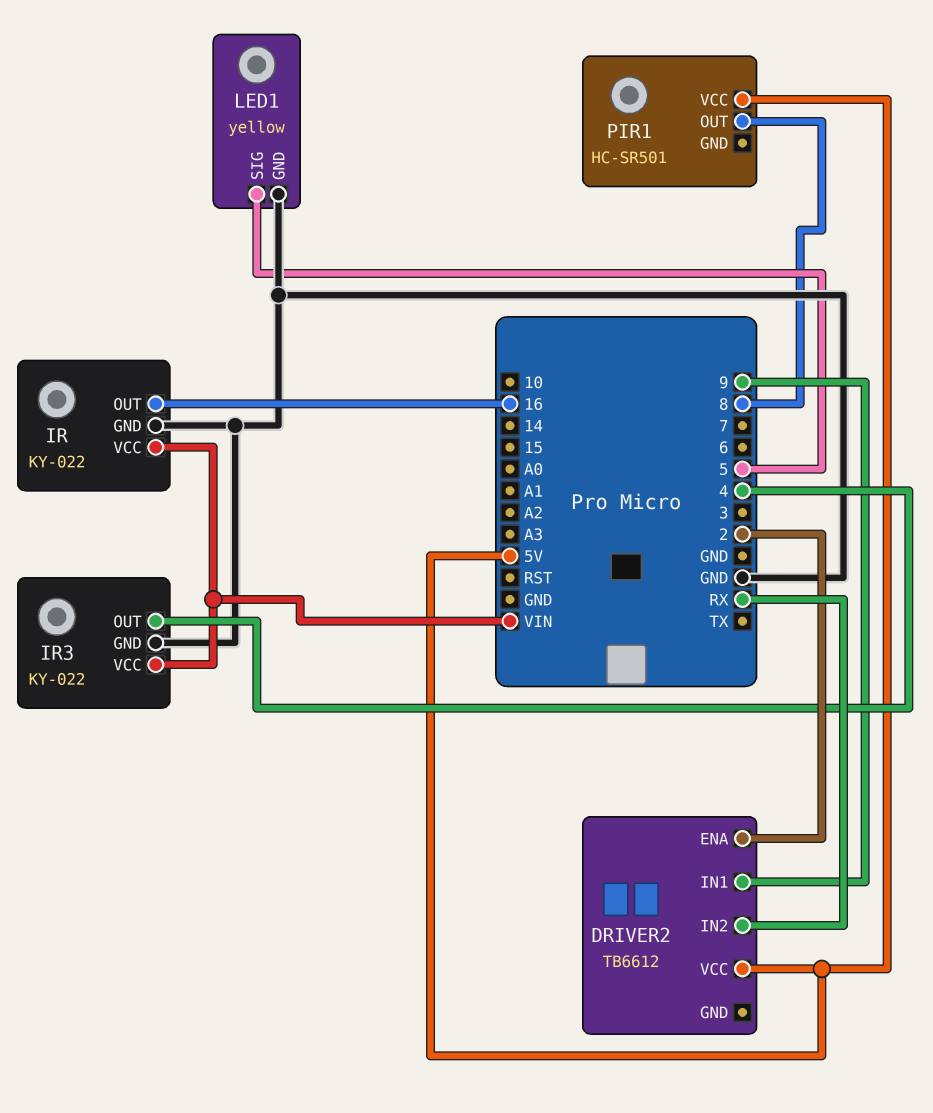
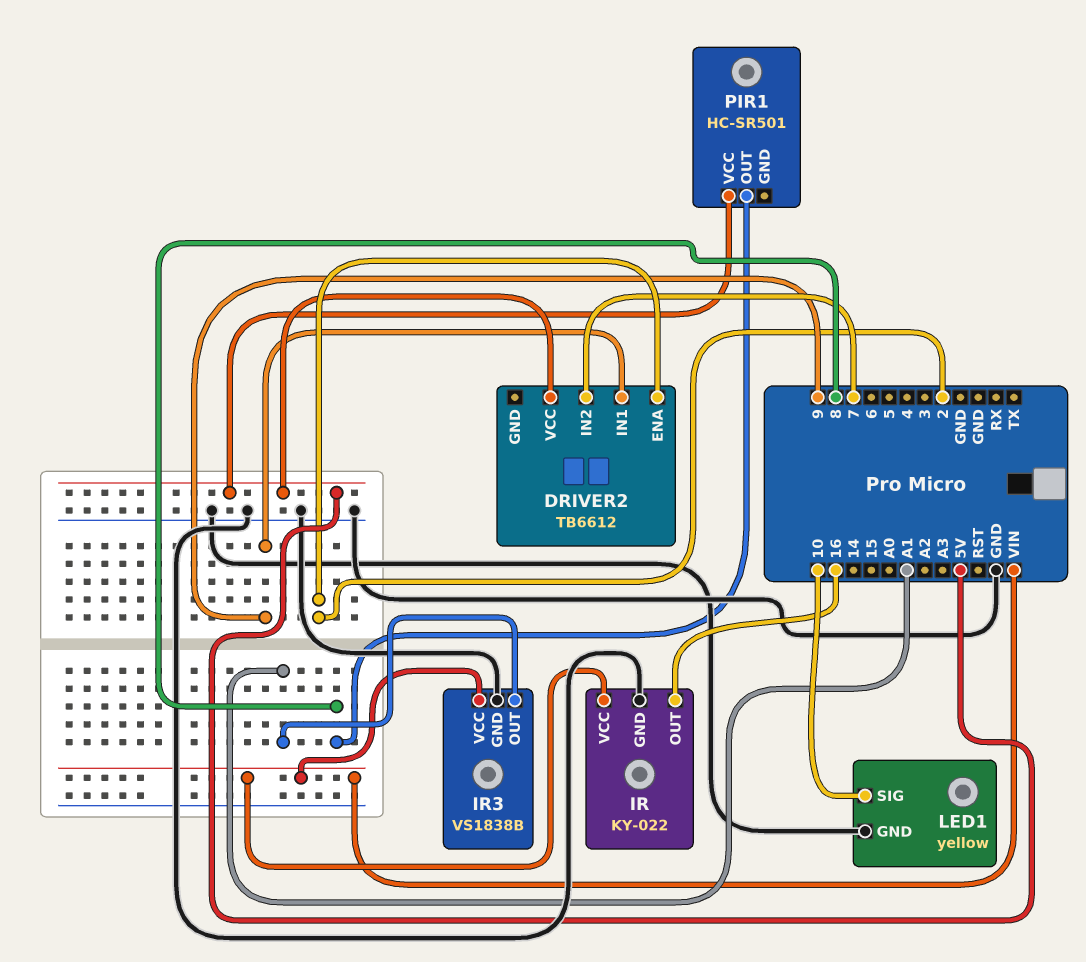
DRIVER2 pin IN2: RX -> 7
IR3: KY-022 -> VS1838B
IR3 pin OUT: 4 -> A1
LED1 pin SIG: 5 -> 10

